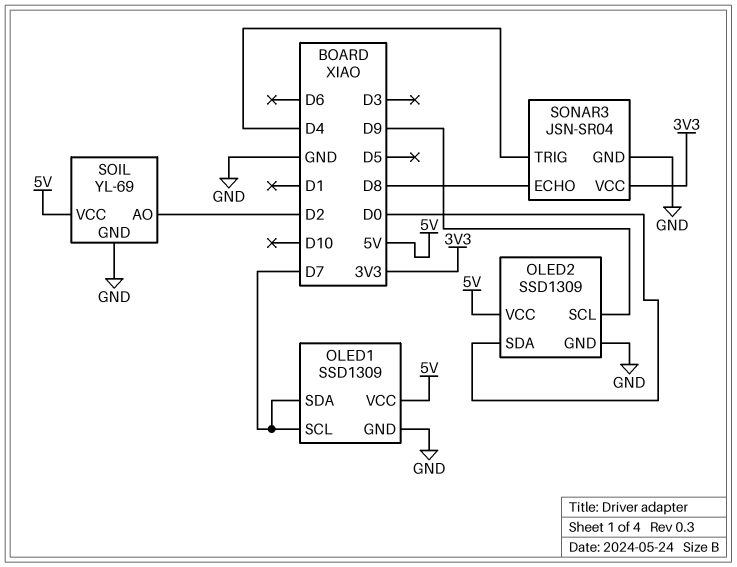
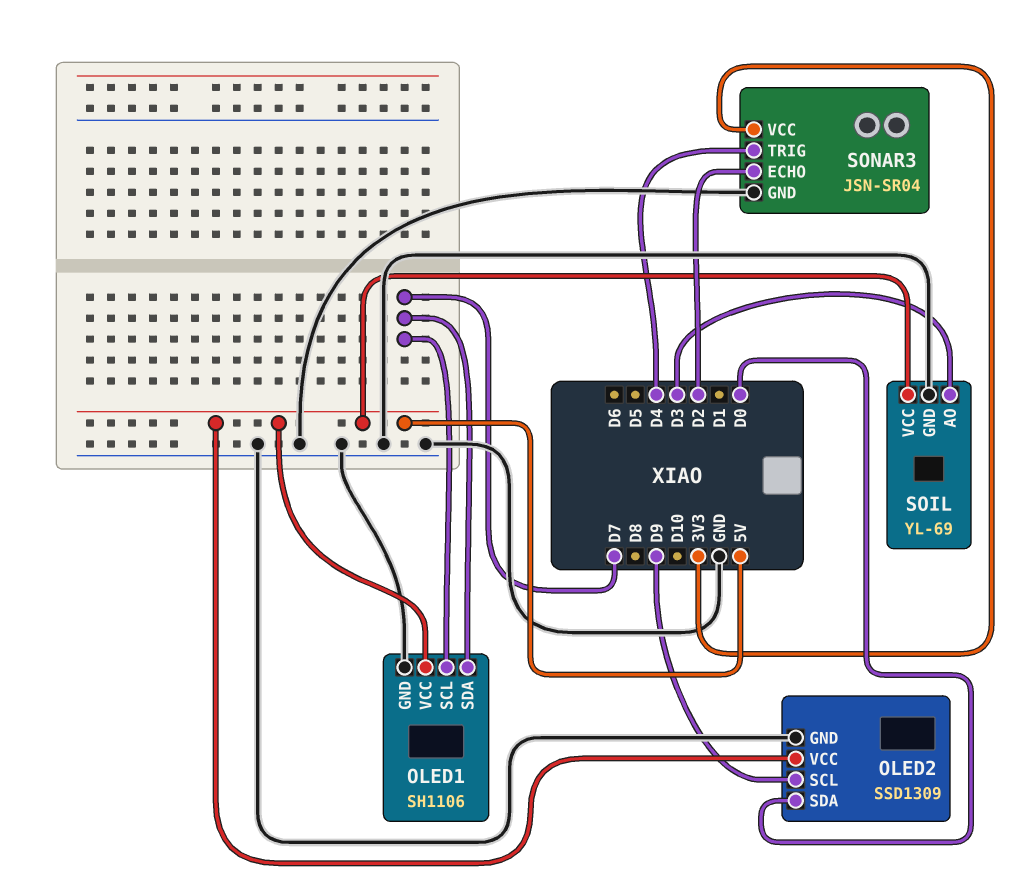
OLED1: SSD1309 -> SH1106
SOIL pin AO: D2 -> D3
SONAR3 pin ECHO: D8 -> D2

